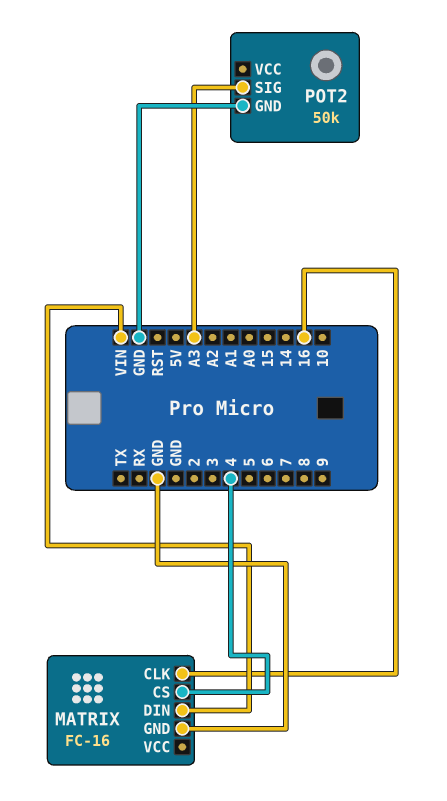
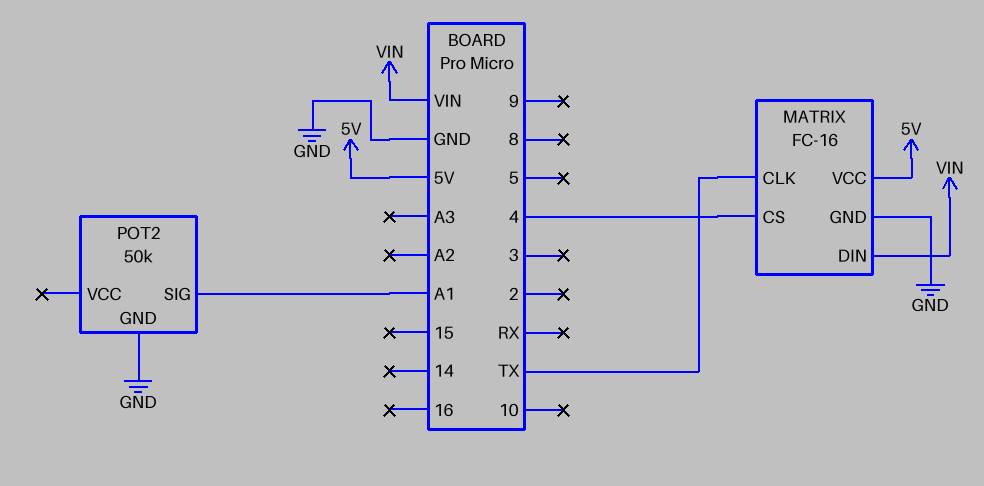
MATRIX pin CLK: 16 -> TX
MATRIX pin VCC: none -> 5V
POT2 pin SIG: A3 -> A1

